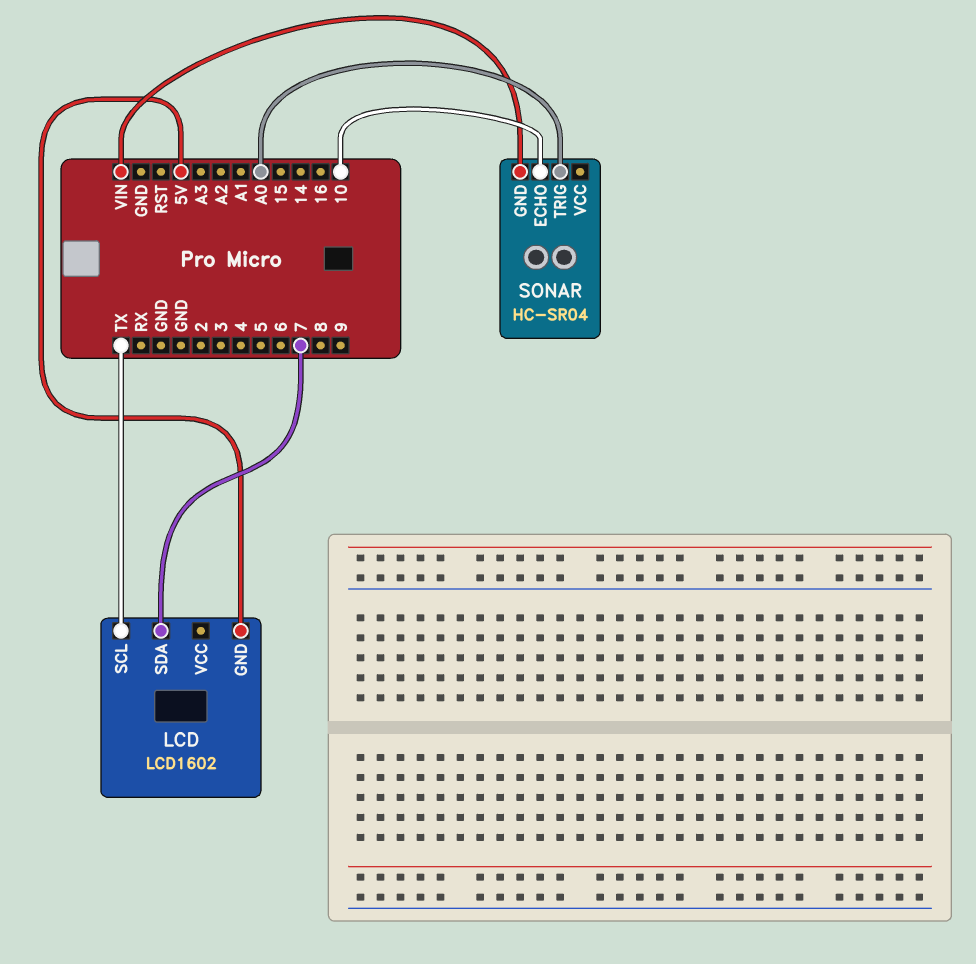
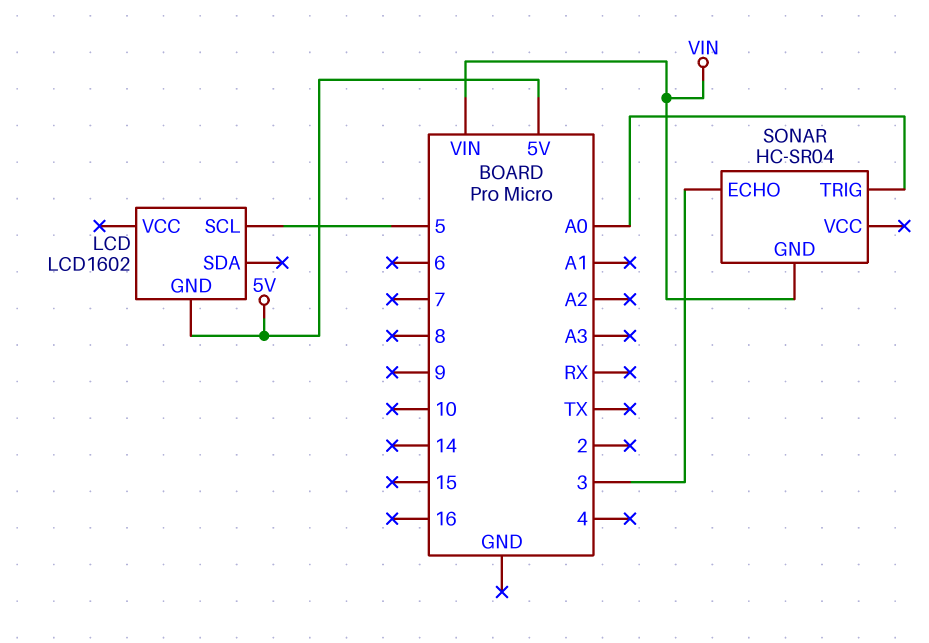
LCD pin SCL: TX -> 5
LCD pin SDA: 7 -> none
SONAR pin ECHO: 10 -> 3

